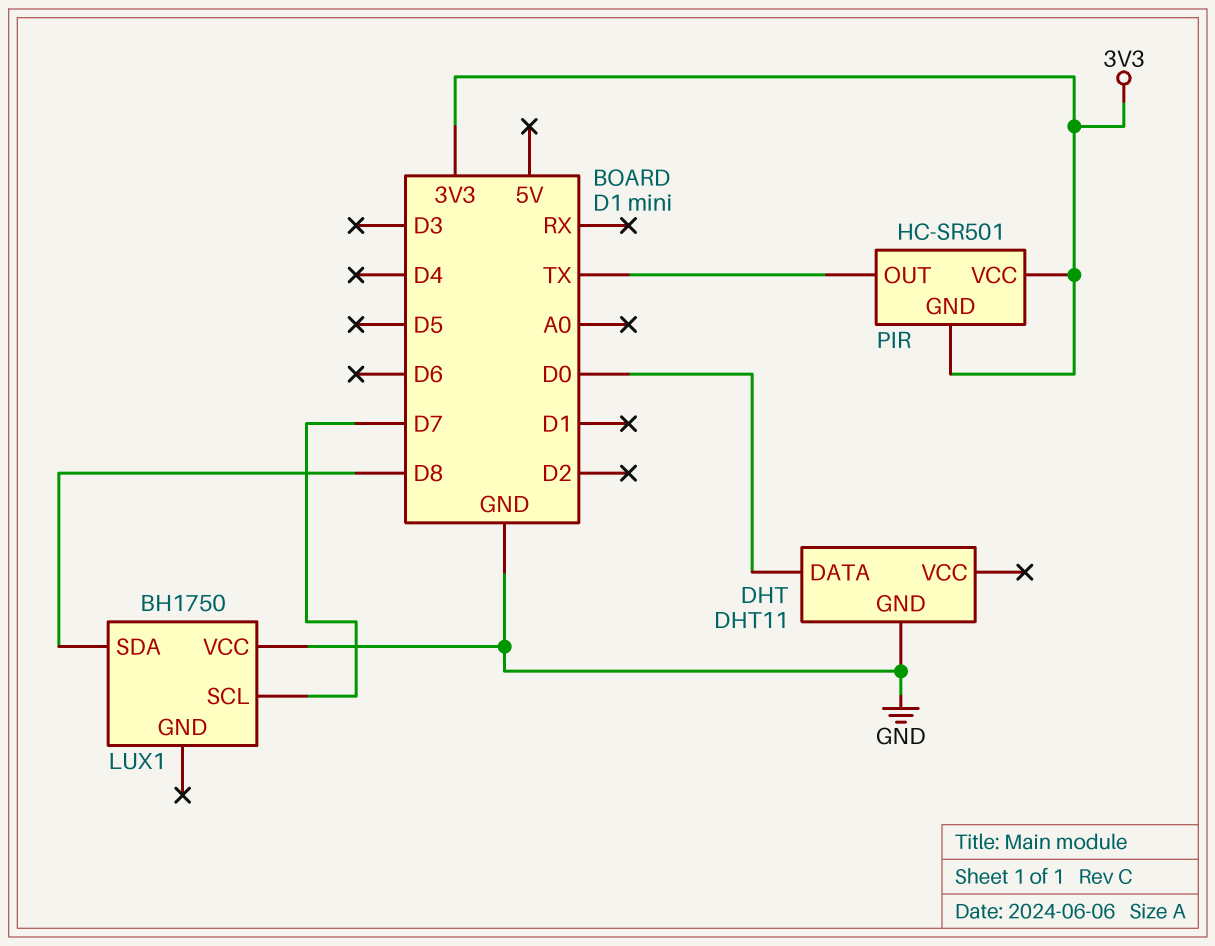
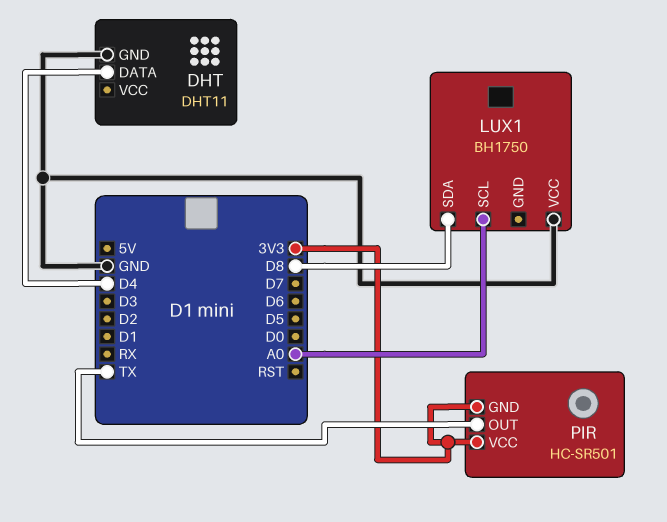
DHT pin DATA: D0 -> D4
LUX1 pin SCL: D7 -> A0

